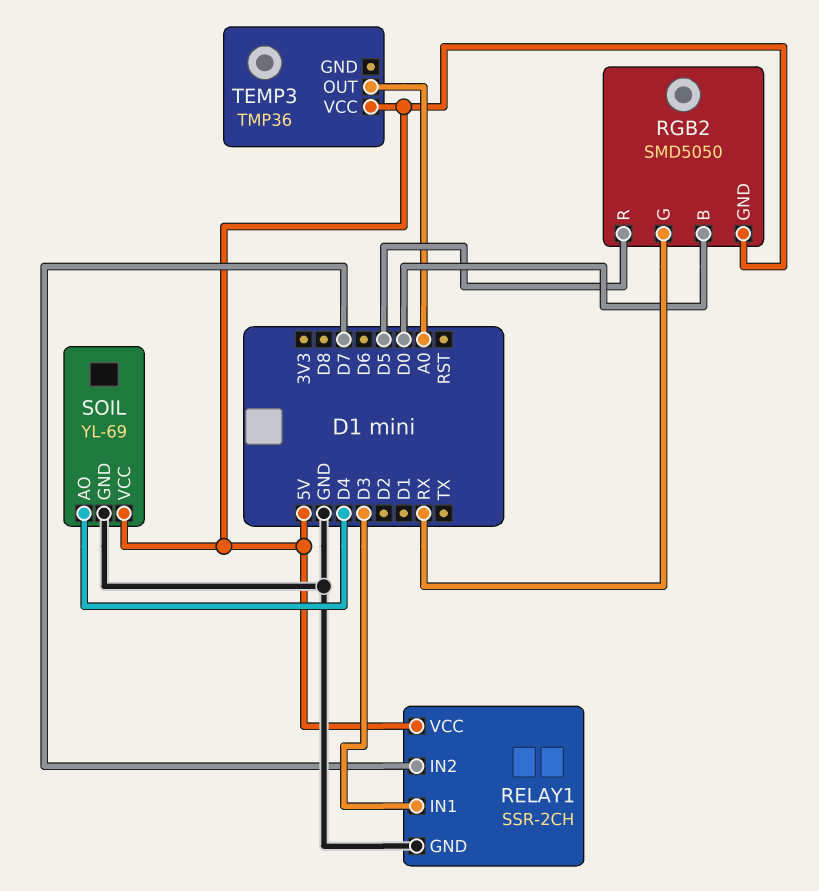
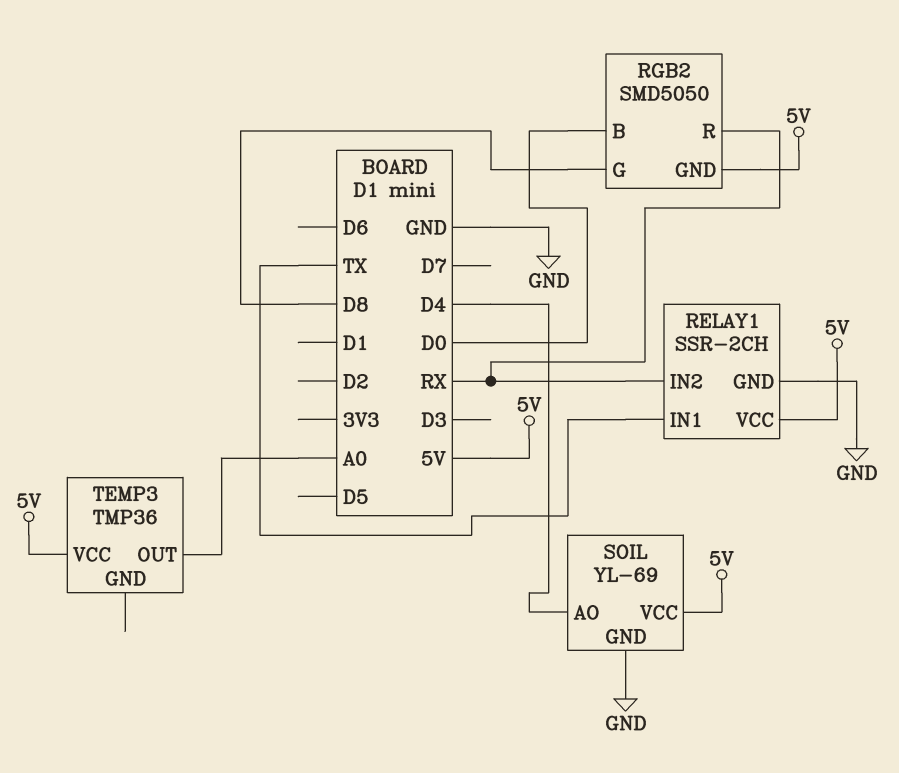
RELAY1 pin IN1: D3 -> TX
RELAY1 pin IN2: D7 -> RX
RGB2 pin G: RX -> D8
RGB2 pin R: D5 -> RX

